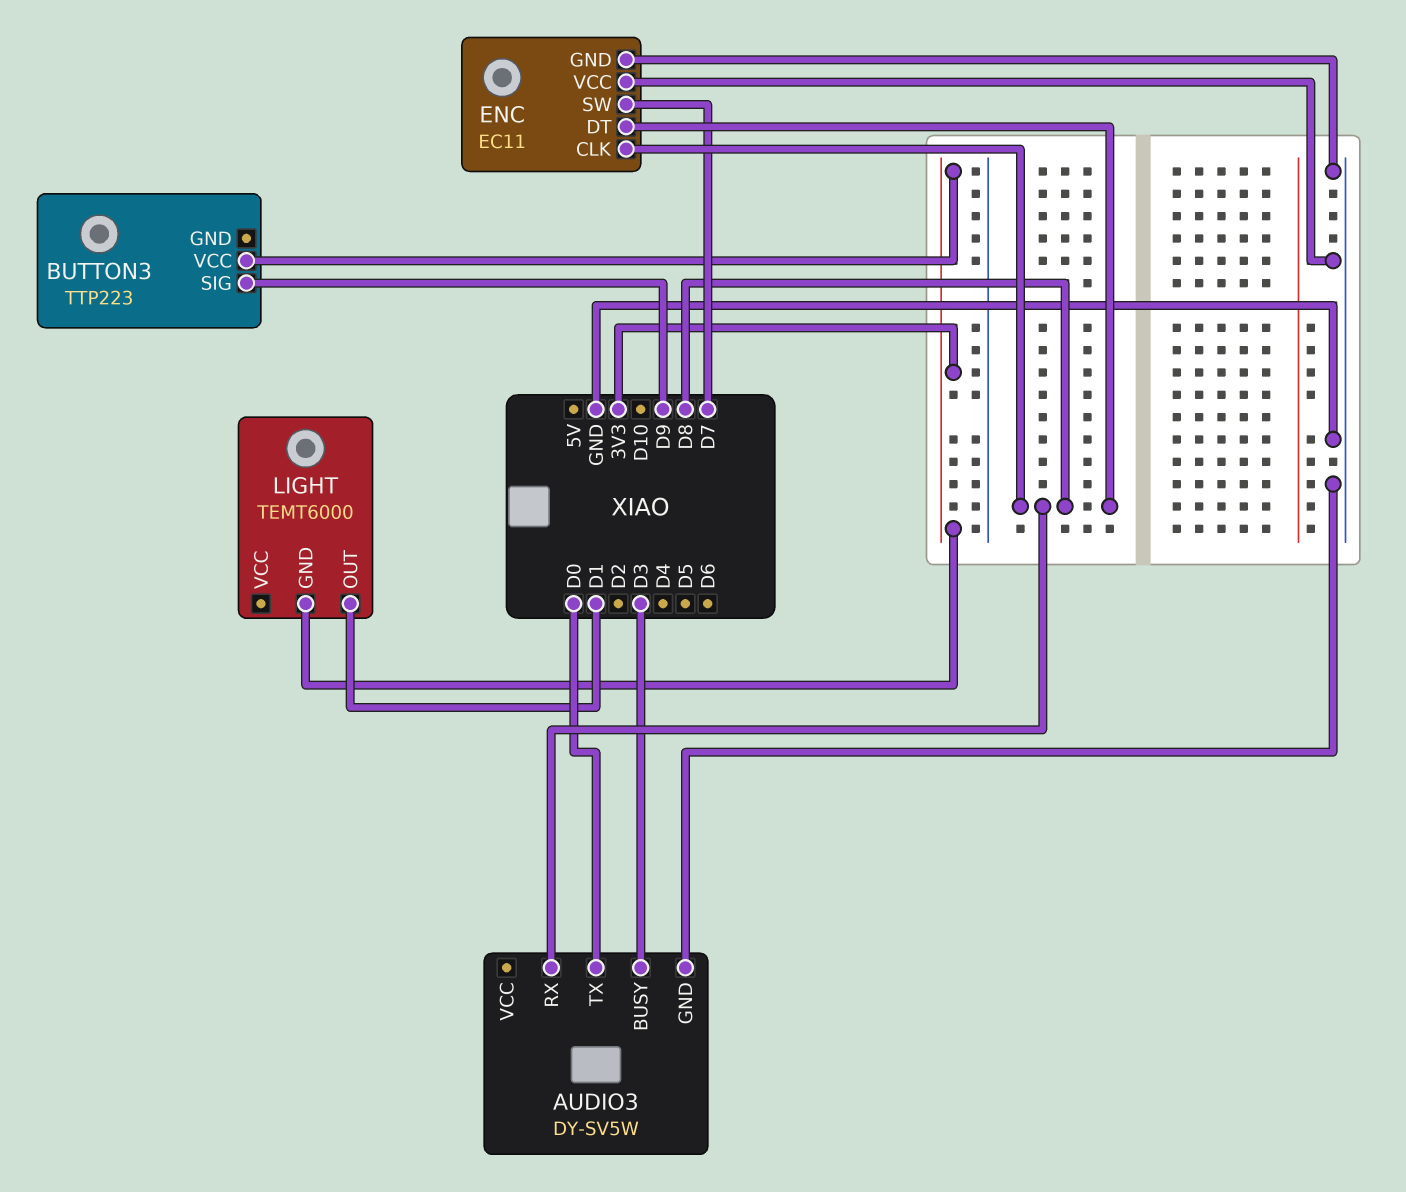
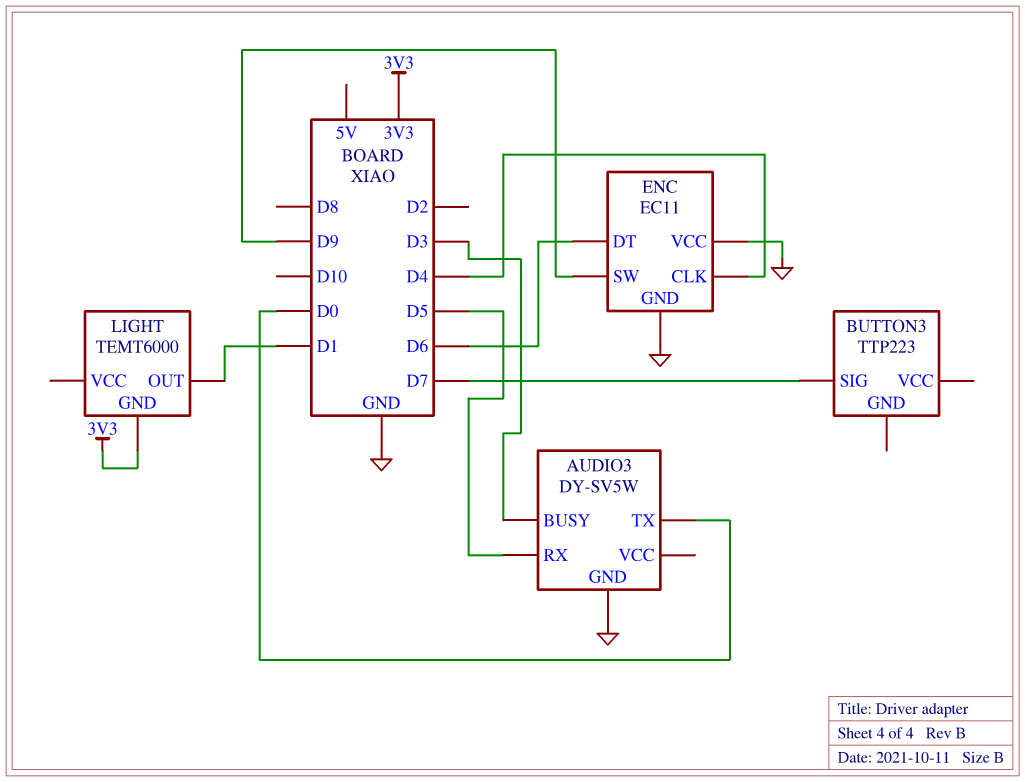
AUDIO3 pin RX: D8 -> D5
BUTTON3 pin SIG: D9 -> D7
BUTTON3 pin VCC: 3V3 -> none
ENC pin CLK: D8 -> D4
ENC pin DT: D8 -> D6
ENC pin SW: D7 -> D9

